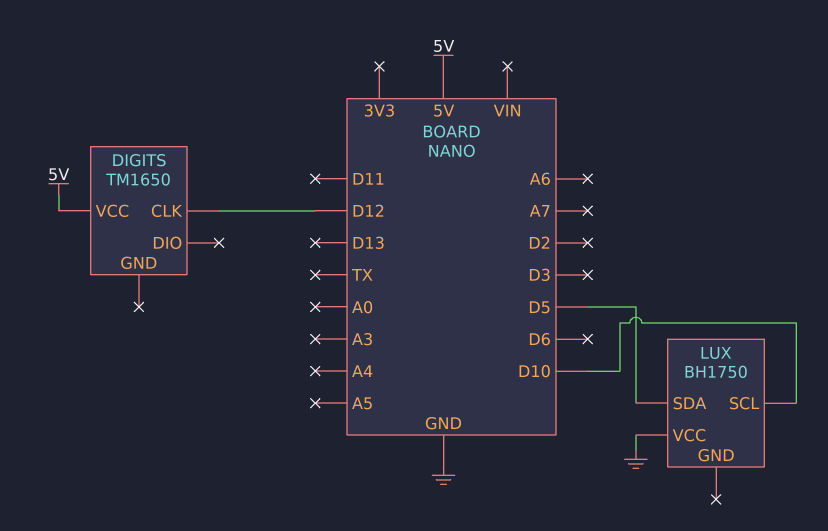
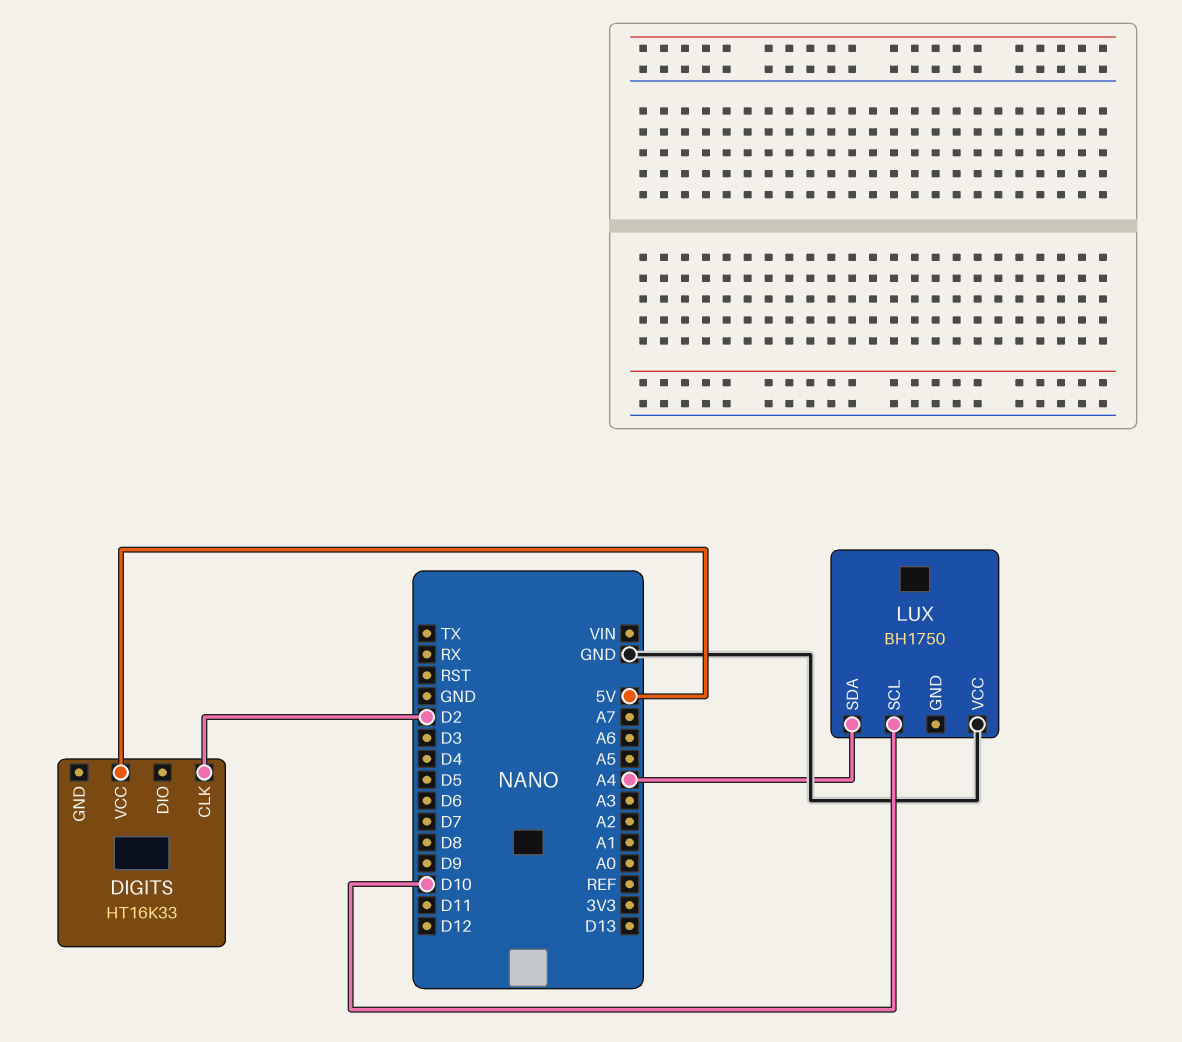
DIGITS: TM1650 -> HT16K33
DIGITS pin CLK: D12 -> D2
LUX pin SDA: D5 -> A4

